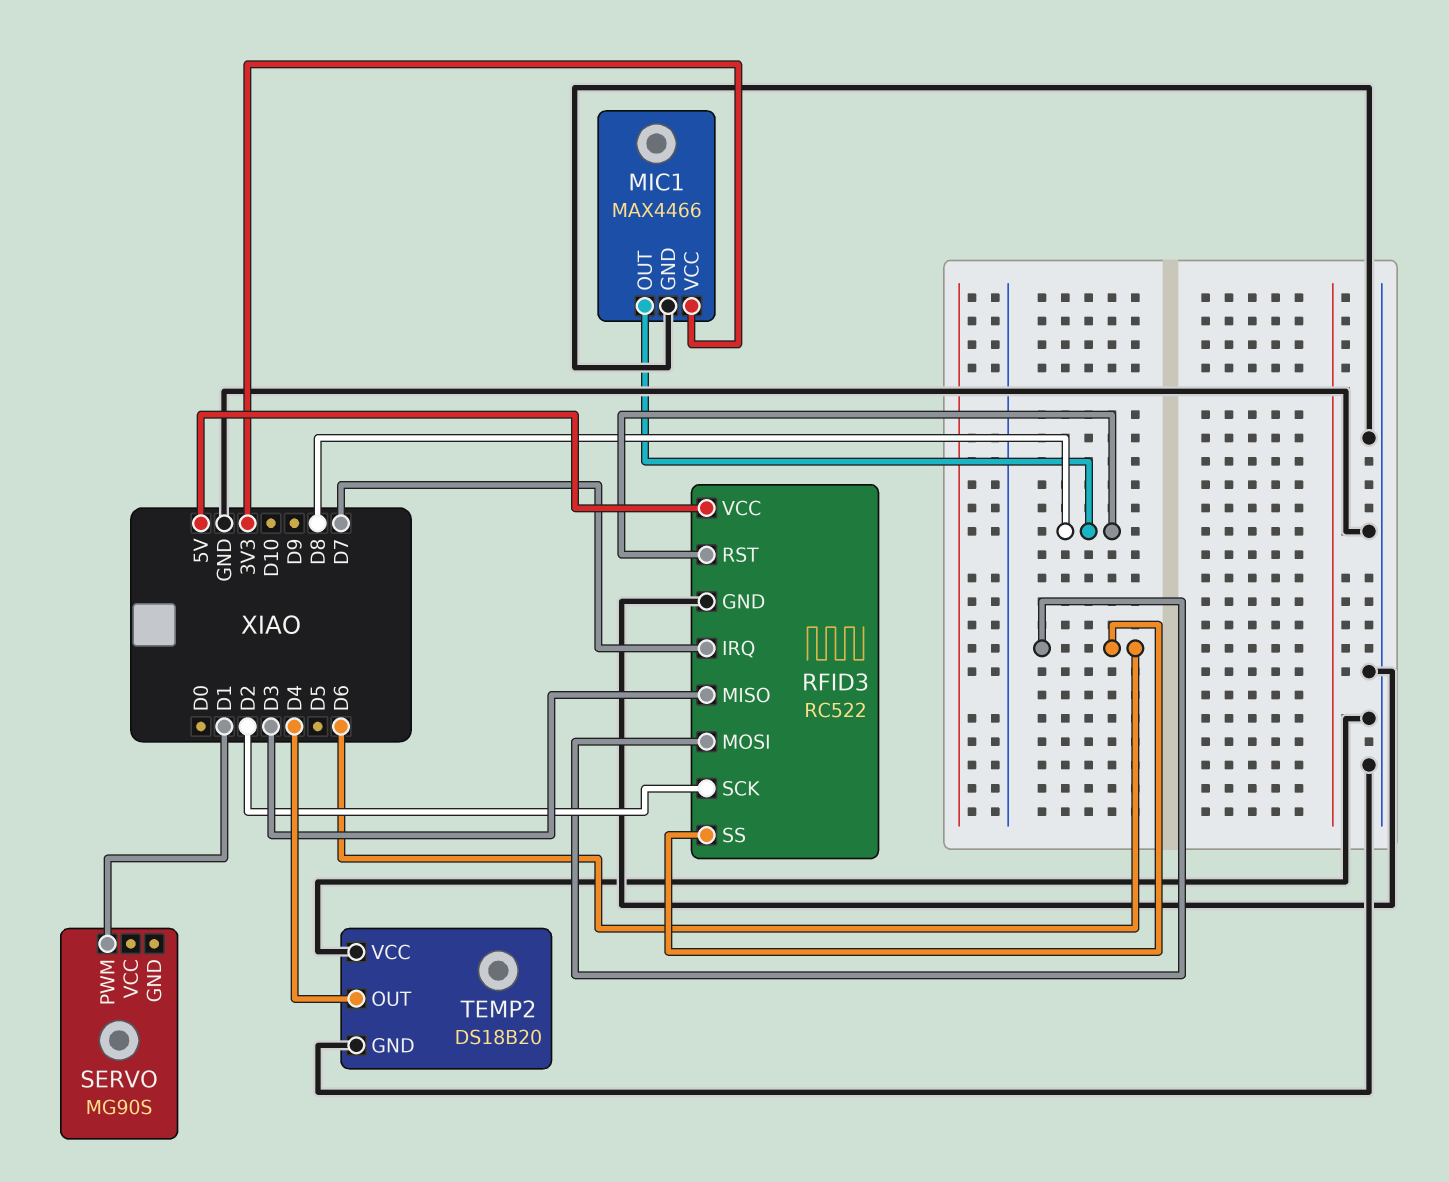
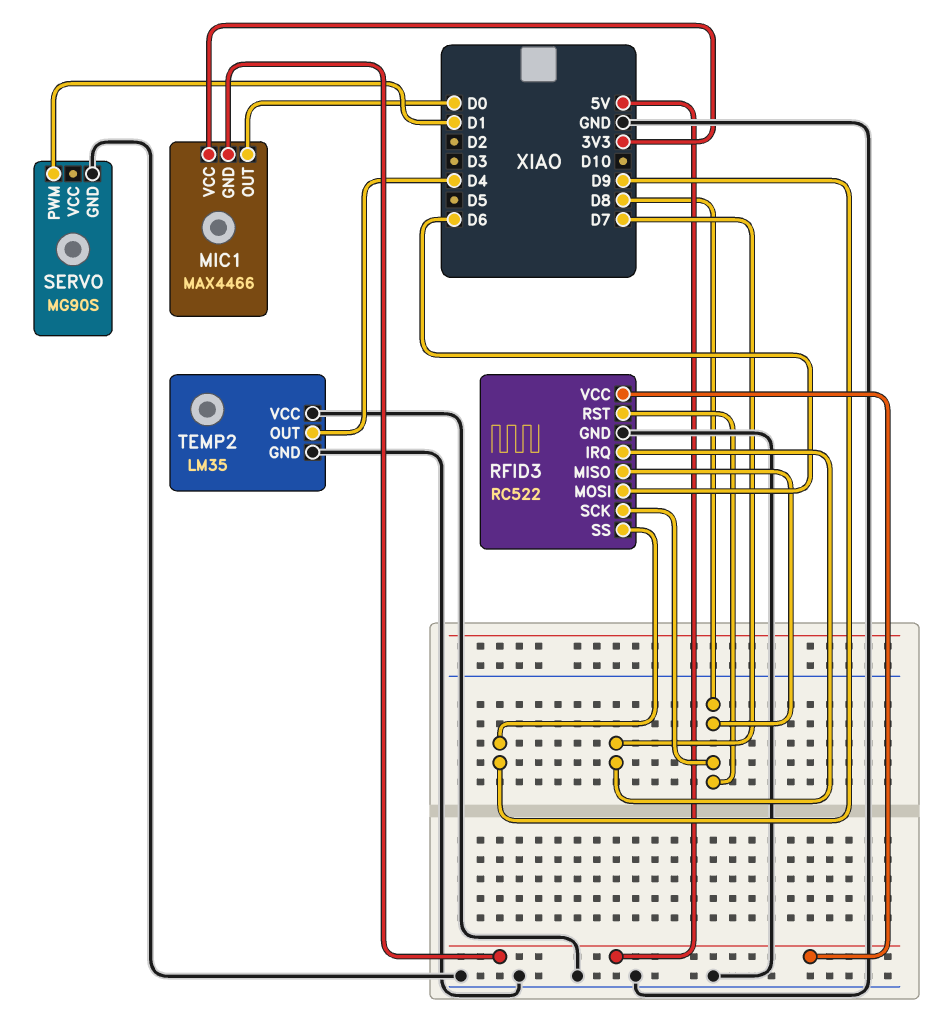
MIC1 pin GND: GND -> 5V
MIC1 pin OUT: D8 -> D0
RFID3 pin MISO: D3 -> D8
RFID3 pin SCK: D2 -> D8
RFID3 pin SS: D6 -> D9
SERVO pin GND: none -> GND
TEMP2: DS18B20 -> LM35

